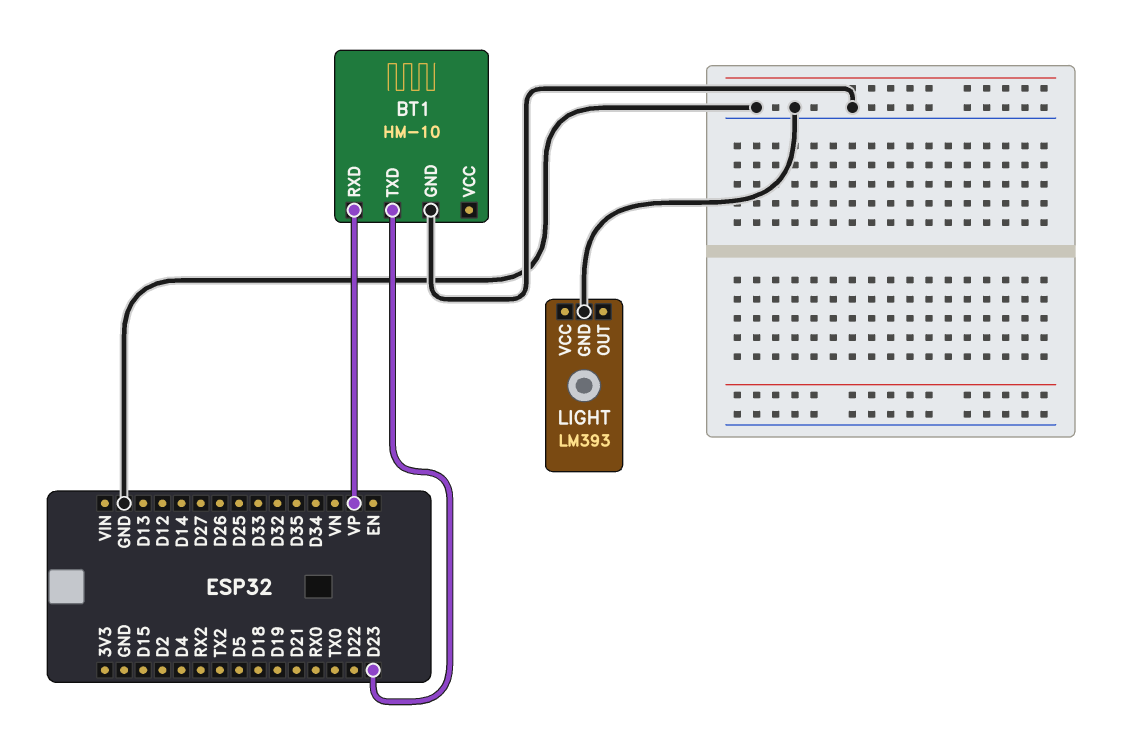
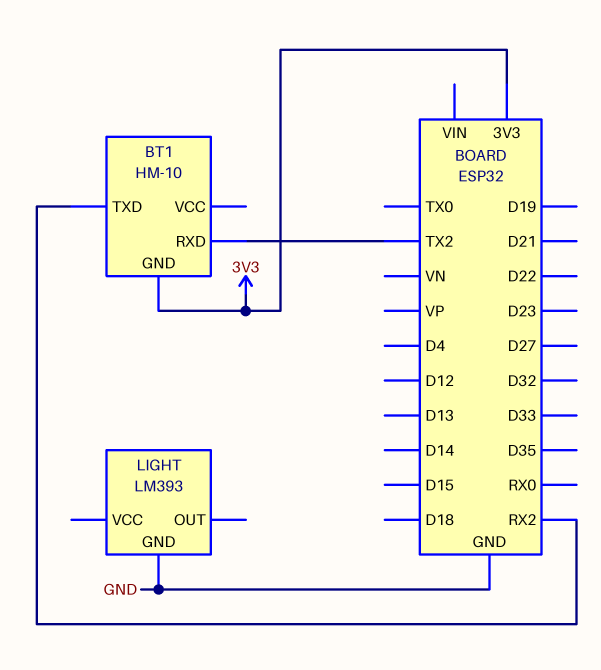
BT1 pin GND: GND -> 3V3
BT1 pin RXD: VP -> TX2
BT1 pin TXD: D23 -> RX2

